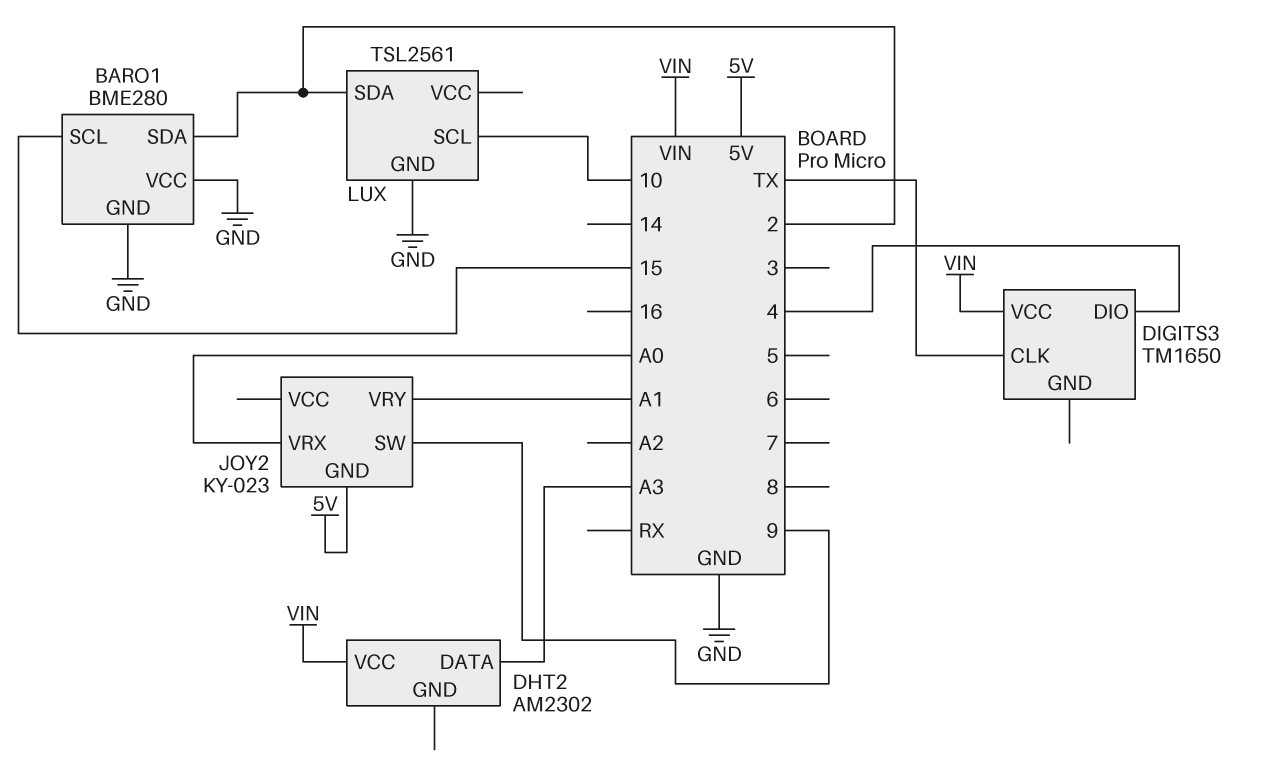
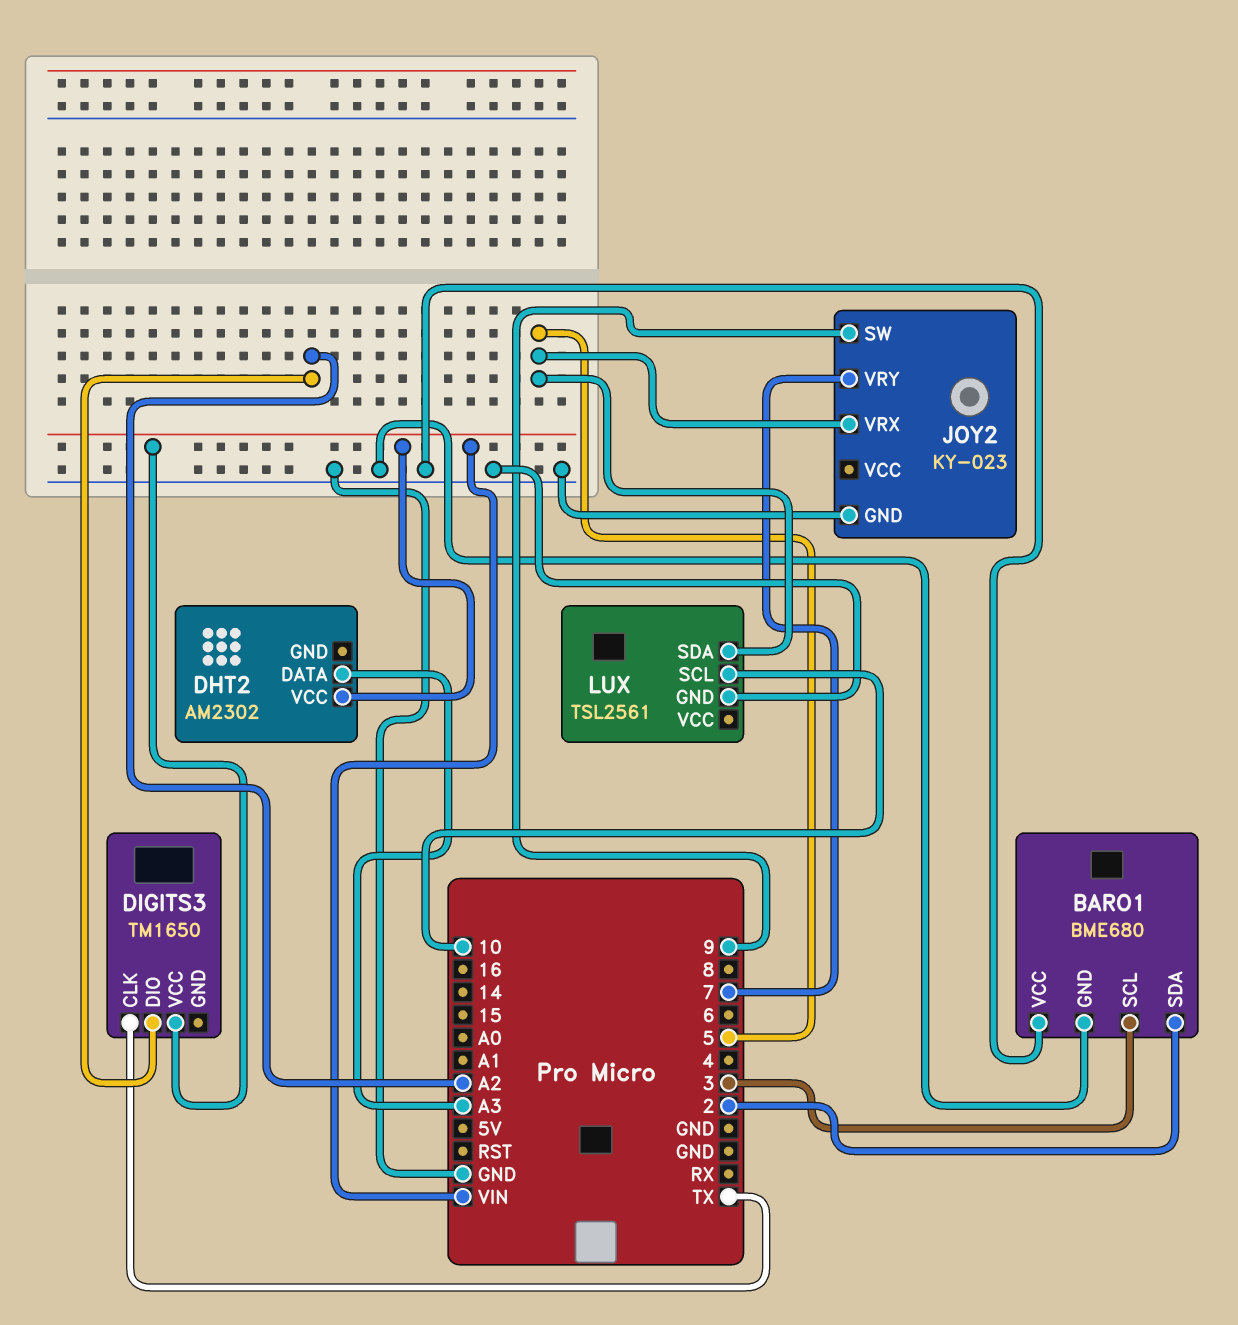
BARO1: BME280 -> BME680
BARO1 pin SCL: 15 -> 3
DIGITS3 pin DIO: 4 -> A2
JOY2 pin GND: 5V -> GND
JOY2 pin VRX: A0 -> 5
JOY2 pin VRY: A1 -> 7
LUX pin SDA: 2 -> 5

